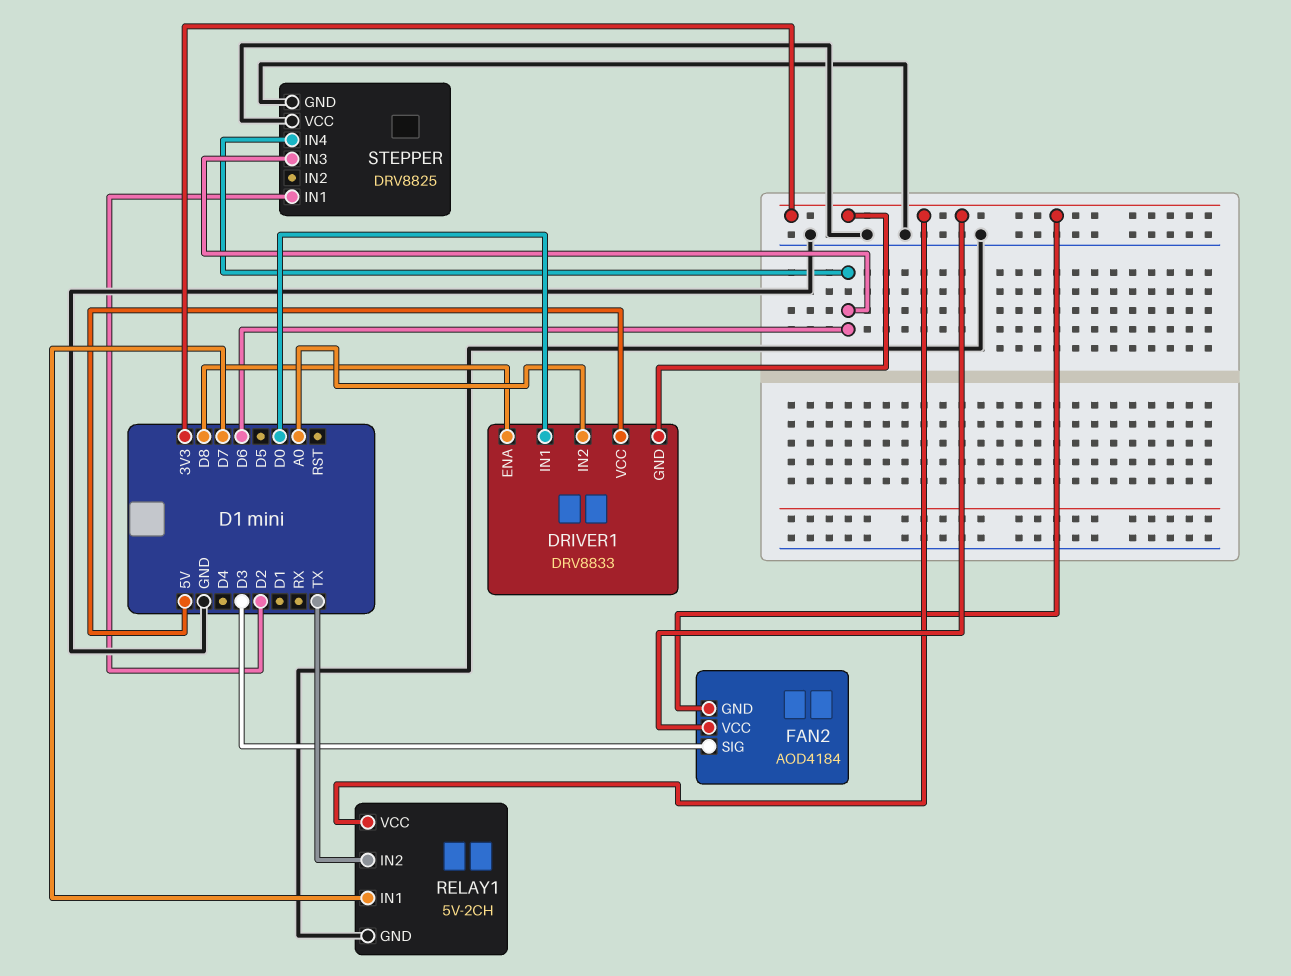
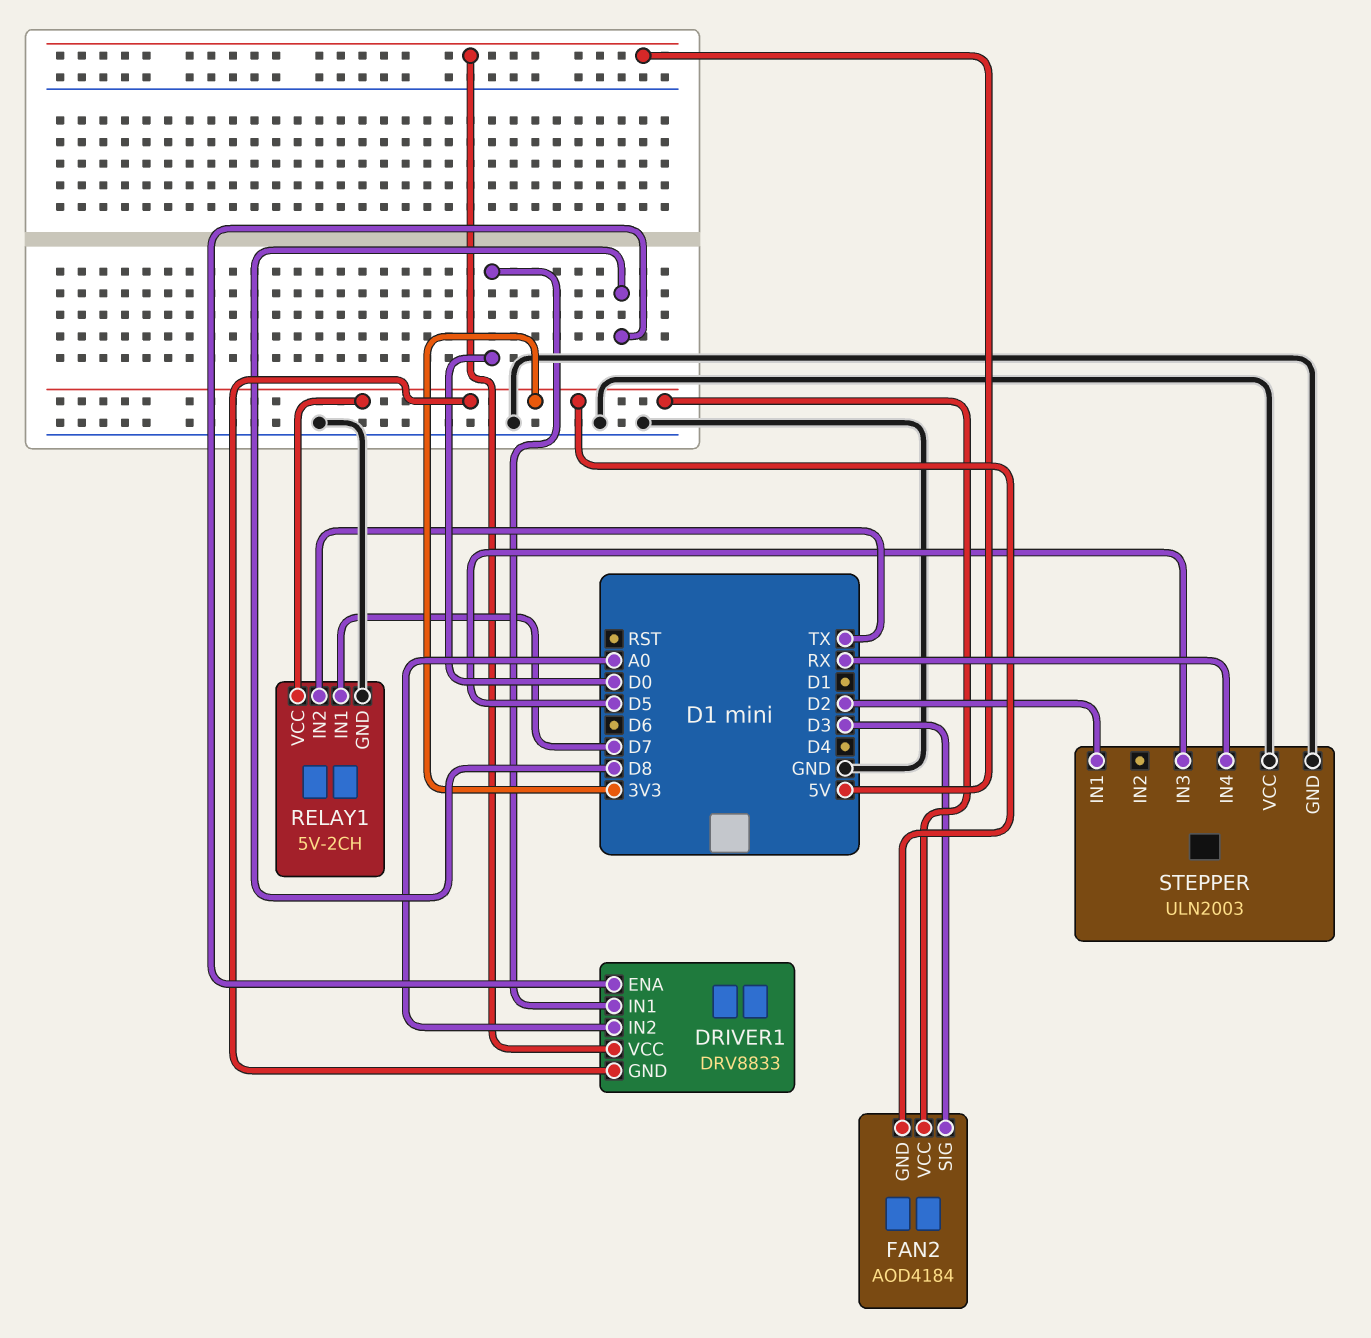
STEPPER: DRV8825 -> ULN2003
STEPPER pin IN3: D6 -> D5
STEPPER pin IN4: D6 -> RX

